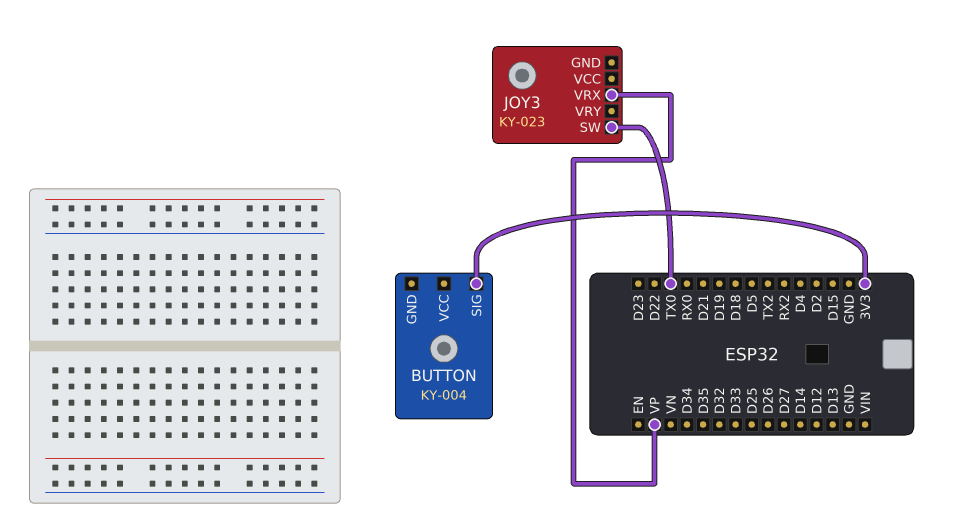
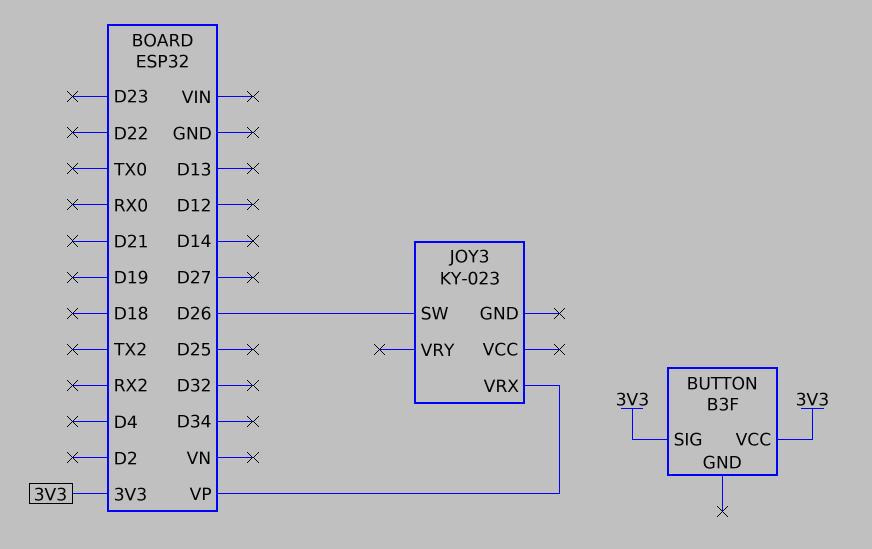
BUTTON: KY-004 -> B3F
BUTTON pin VCC: none -> 3V3
JOY3 pin SW: TX0 -> D26

